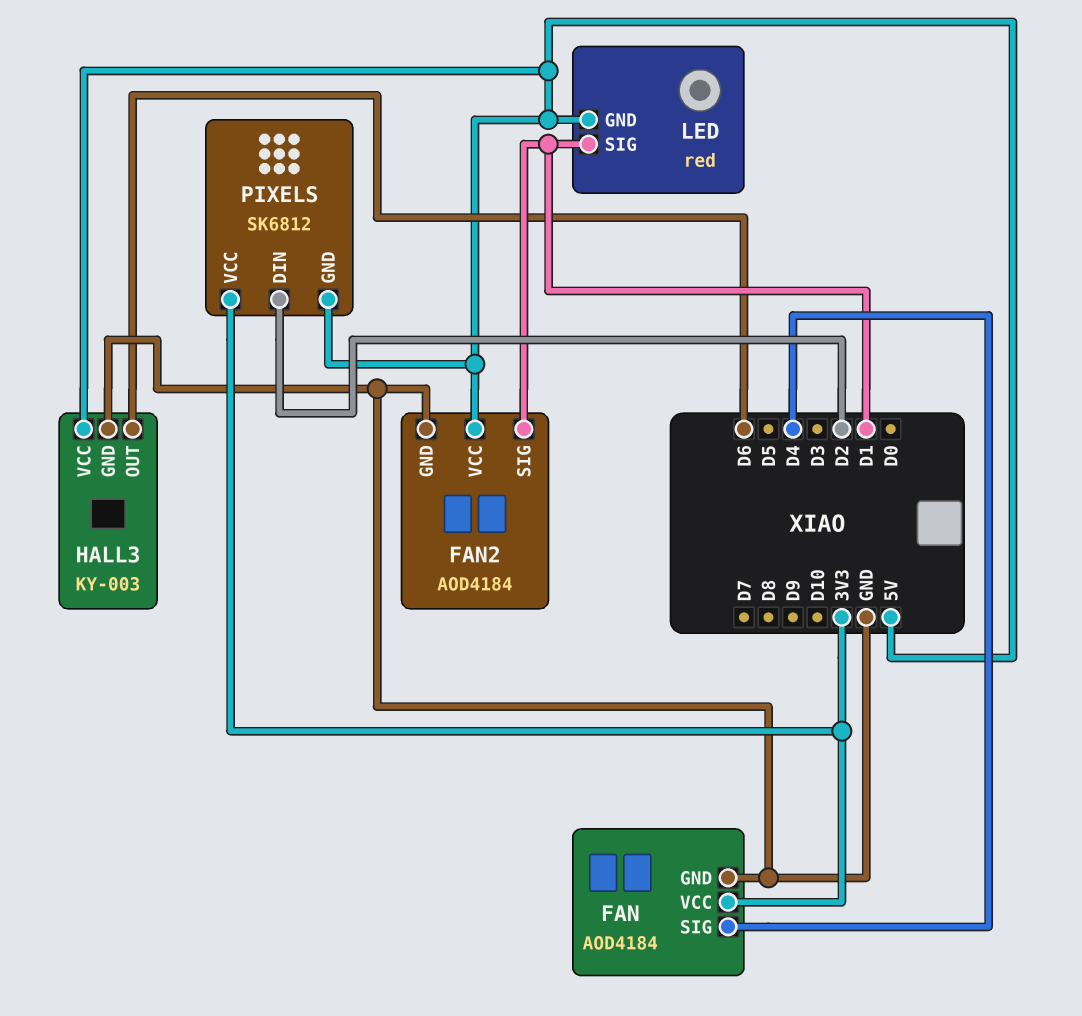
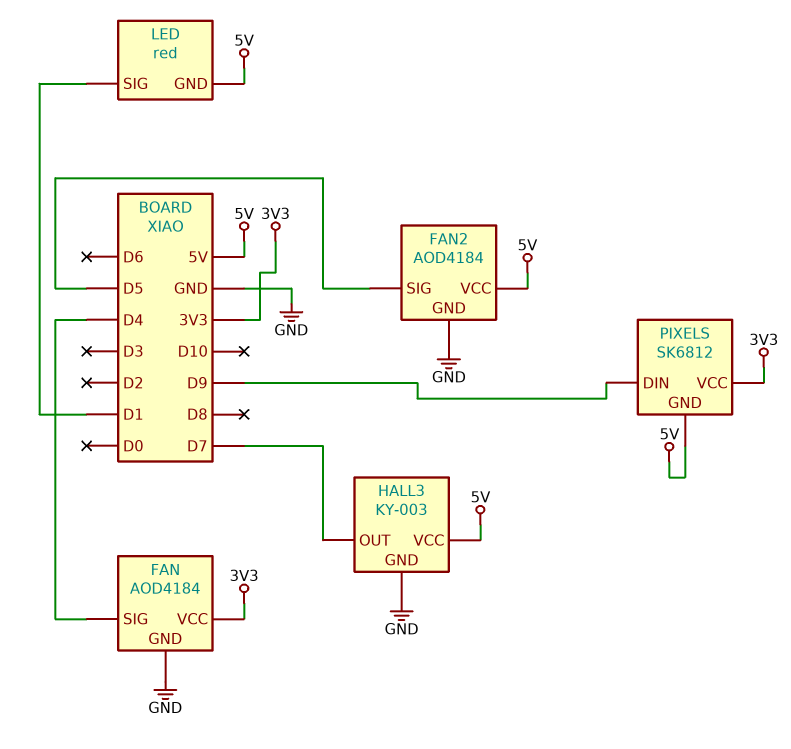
FAN2 pin SIG: D1 -> D5
HALL3 pin OUT: D6 -> D7
PIXELS pin DIN: D2 -> D9

